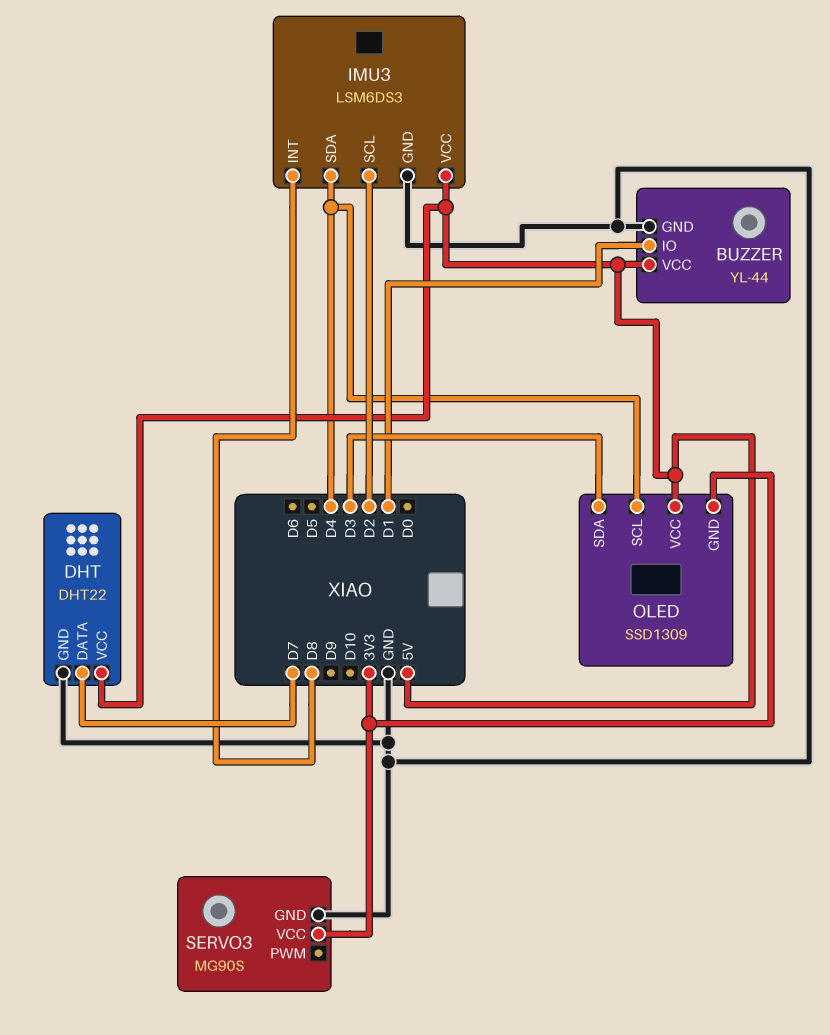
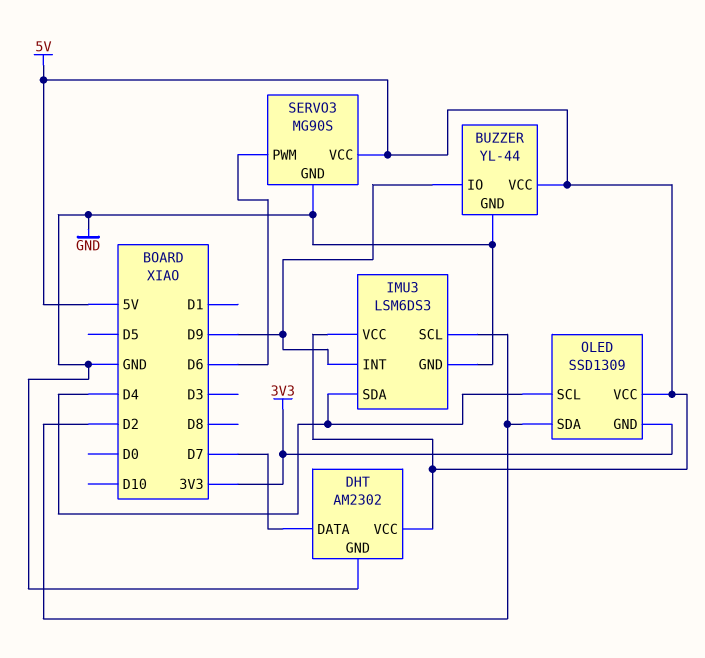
BUZZER pin IO: D1 -> D9
DHT: DHT22 -> AM2302
IMU3 pin INT: D8 -> D9
OLED pin SDA: D3 -> D2
SERVO3 pin PWM: none -> D6
SERVO3 pin VCC: 3V3 -> 5V

